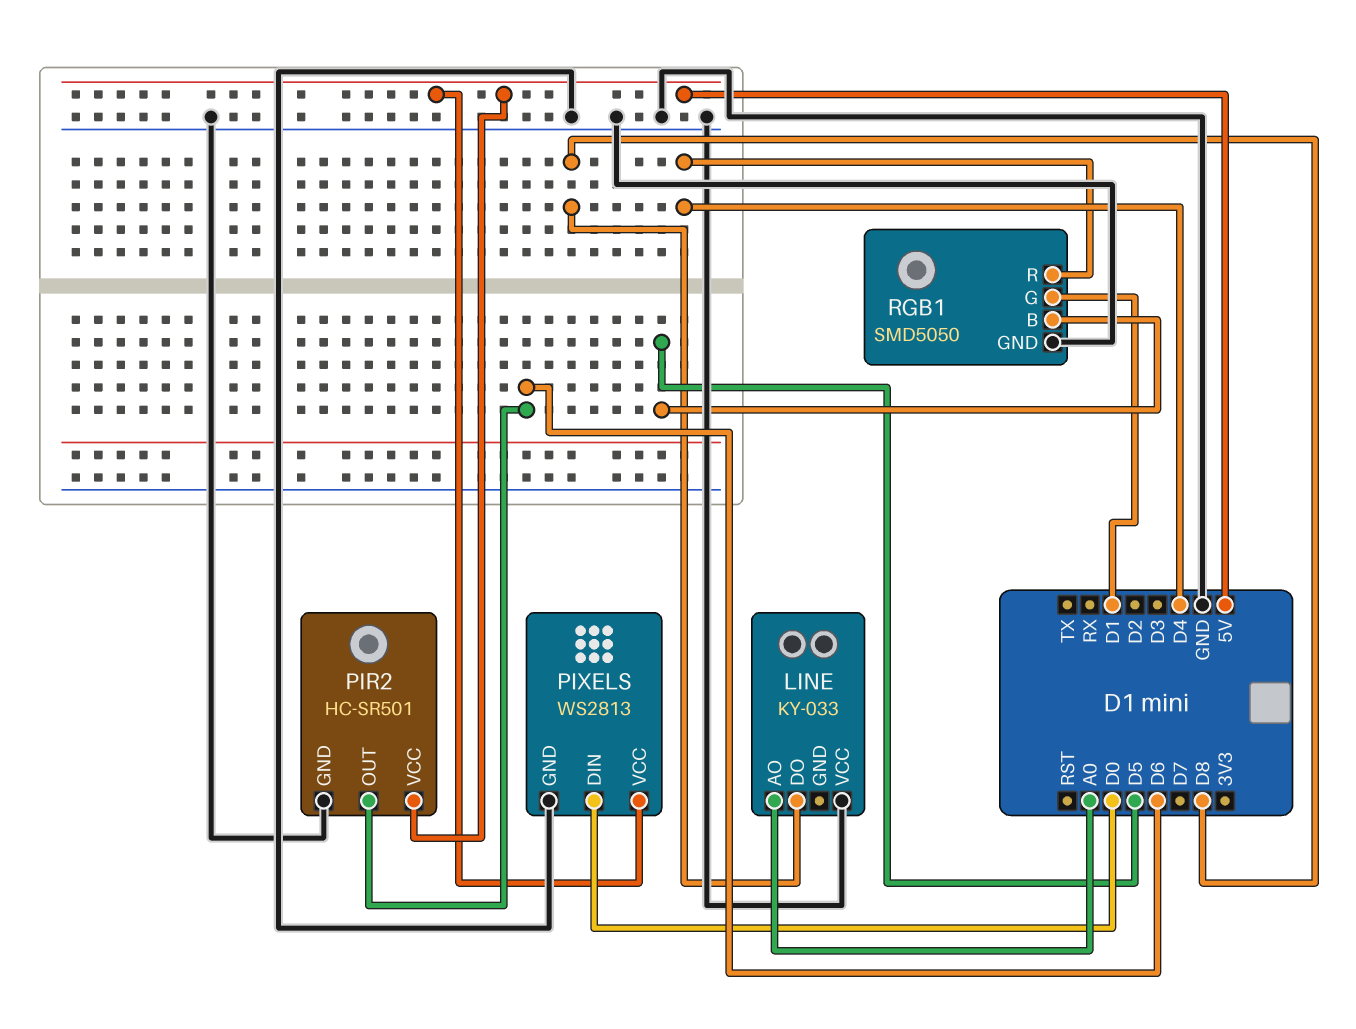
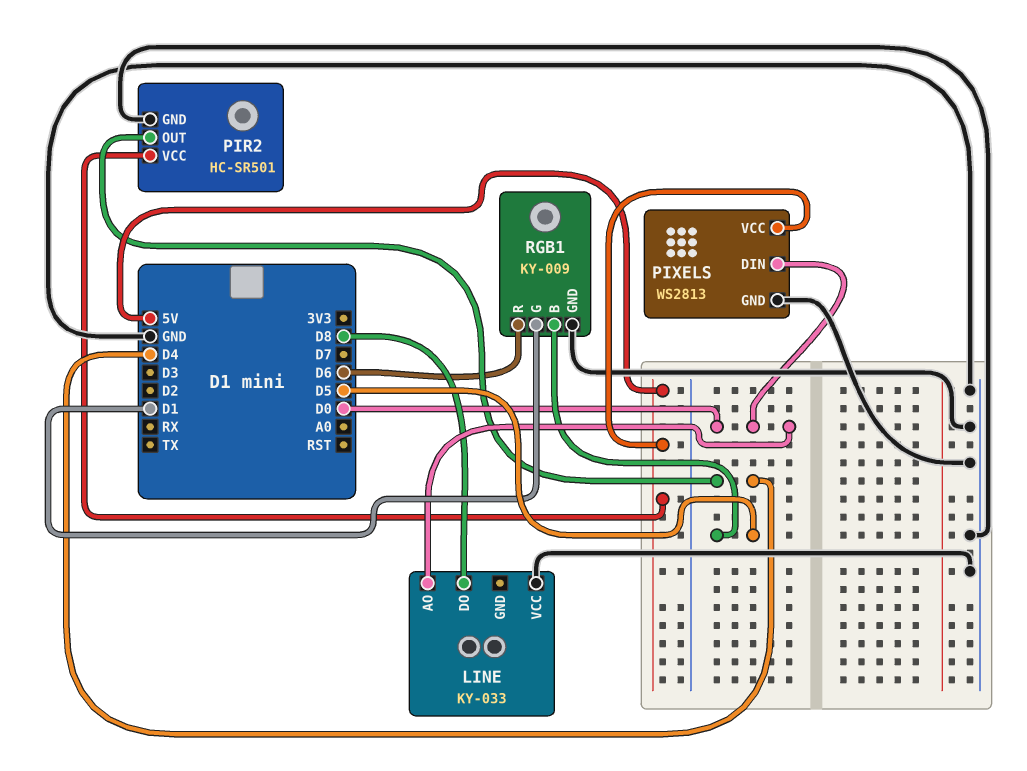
LINE pin AO: A0 -> D0
PIR2 pin OUT: D6 -> D4
RGB1: SMD5050 -> KY-009
RGB1 pin R: D4 -> D6

